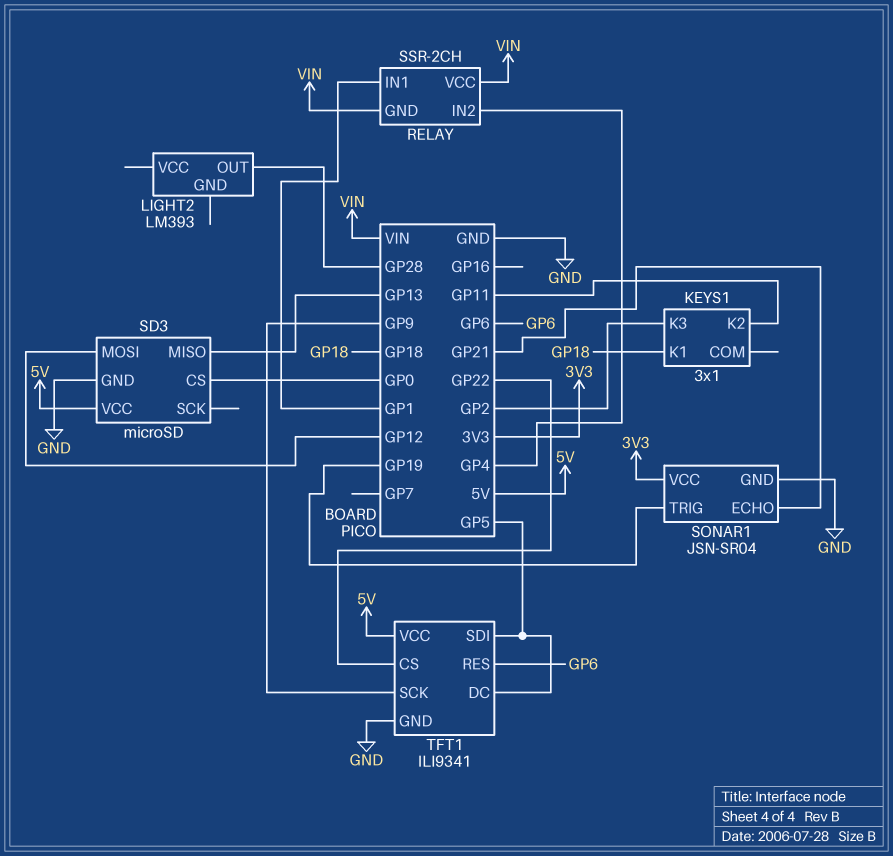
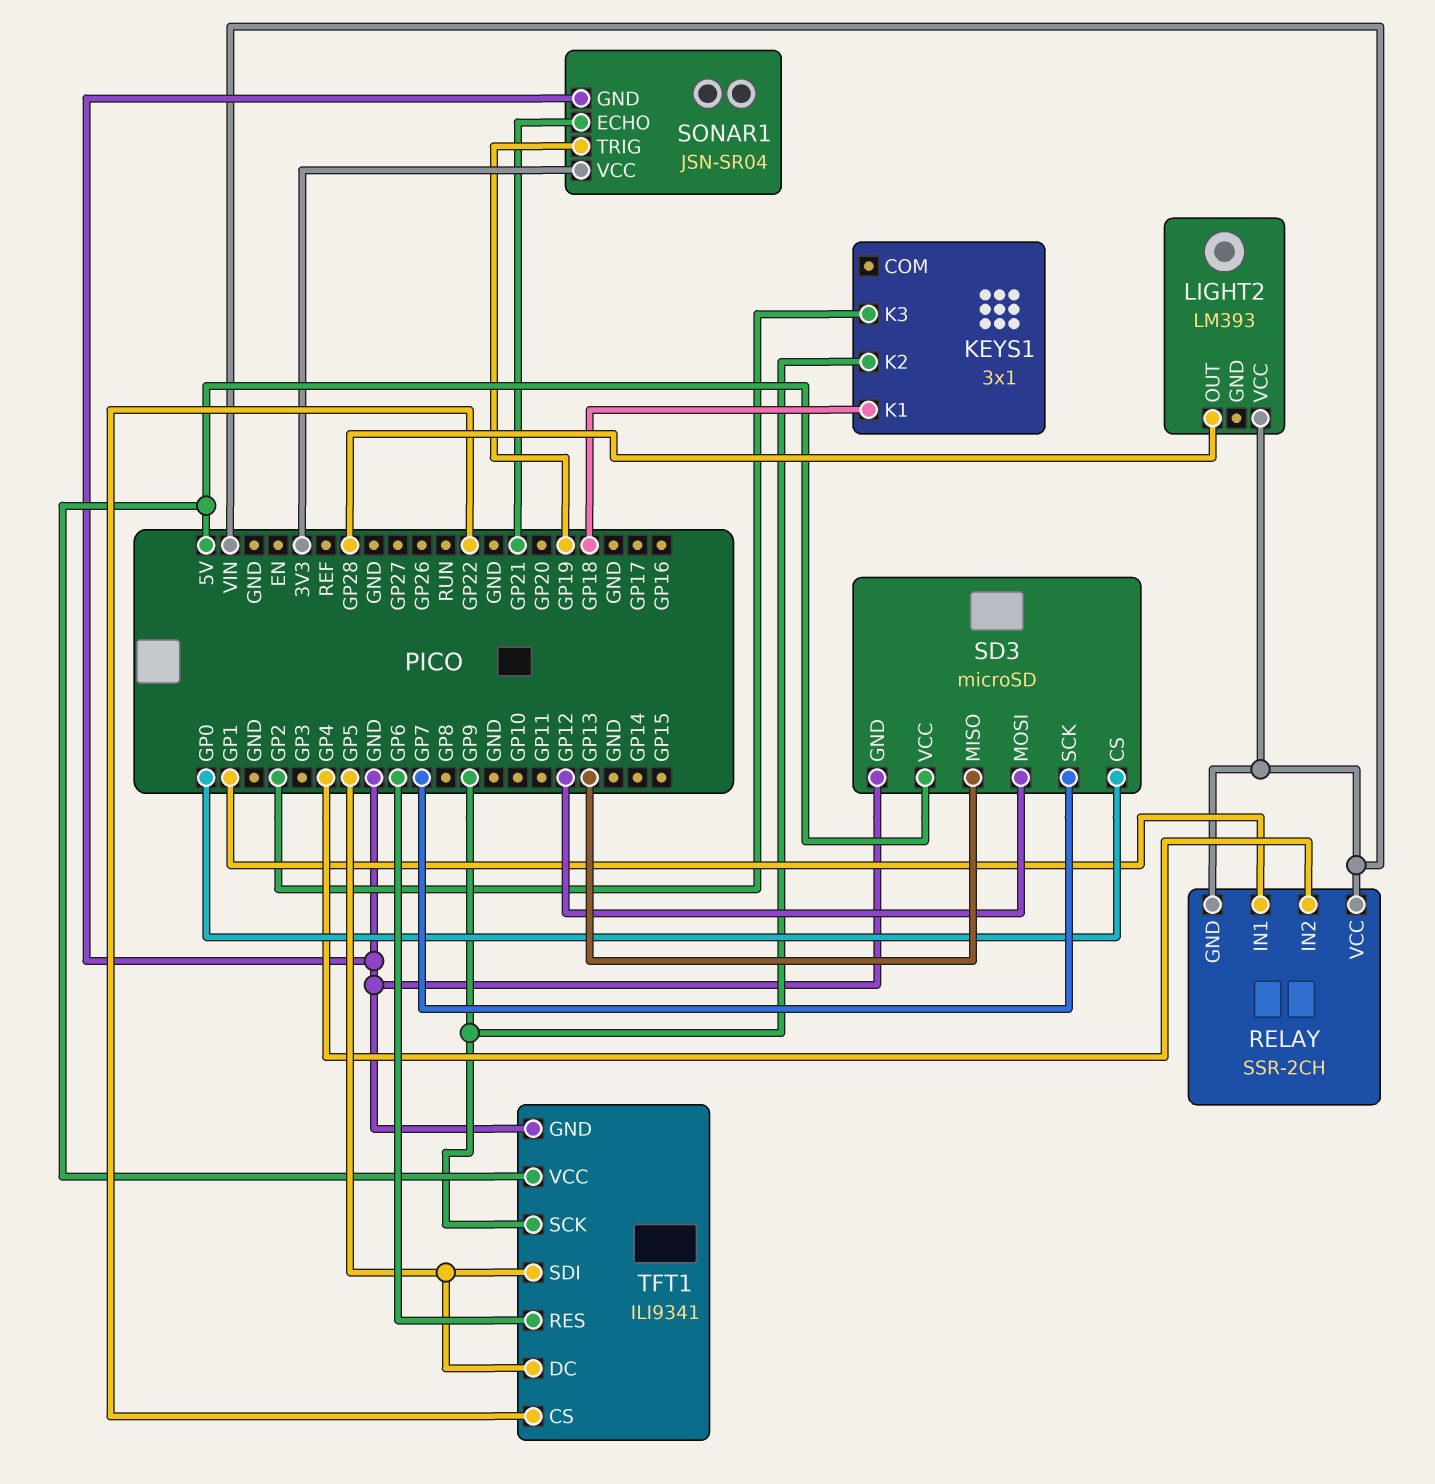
KEYS1 pin K2: GP11 -> GP9
LIGHT2 pin VCC: none -> VIN
SD3 pin SCK: none -> GP7

